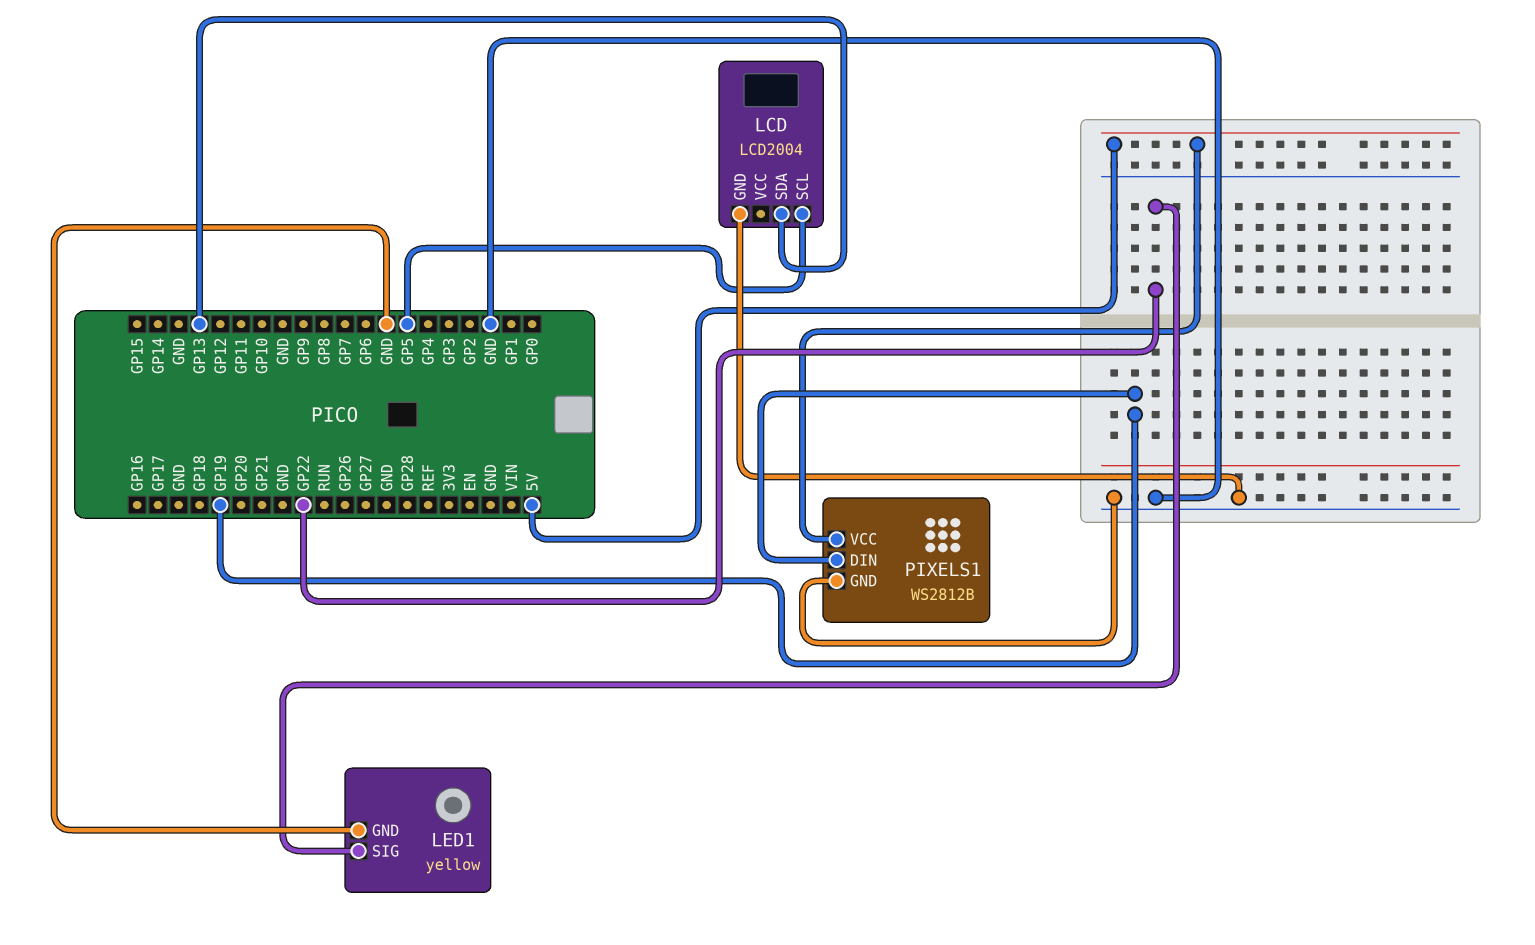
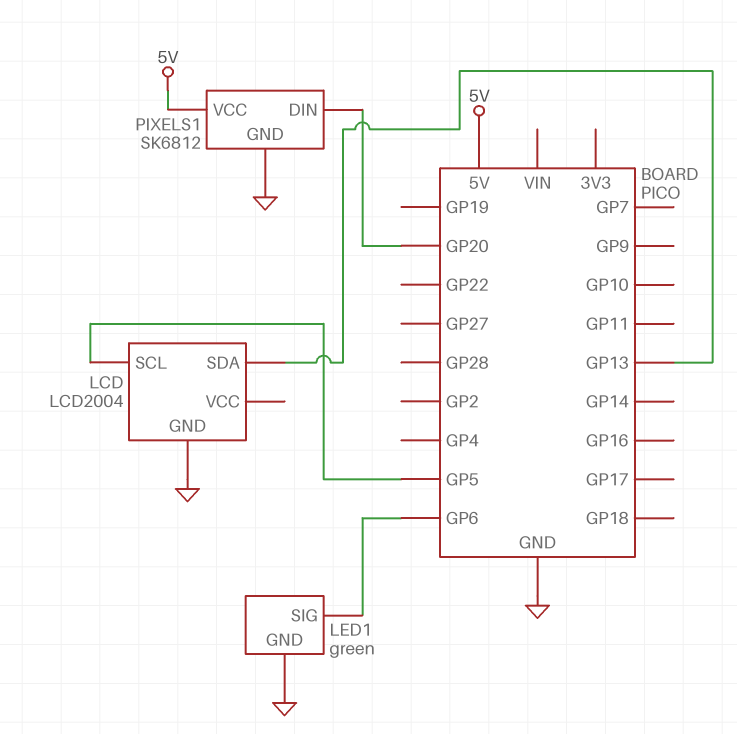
LED1: yellow -> green
LED1 pin SIG: GP22 -> GP6
PIXELS1: WS2812B -> SK6812
PIXELS1 pin DIN: GP19 -> GP20

